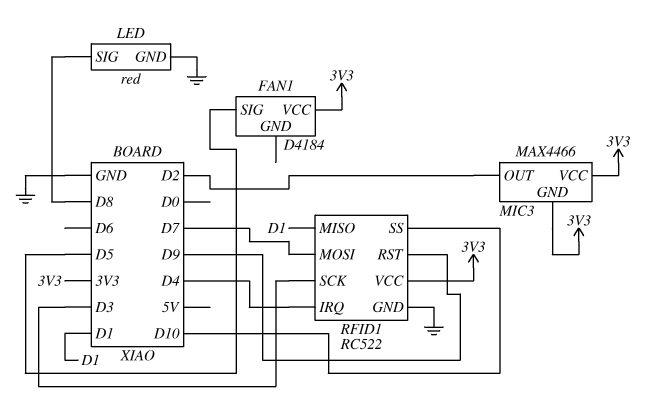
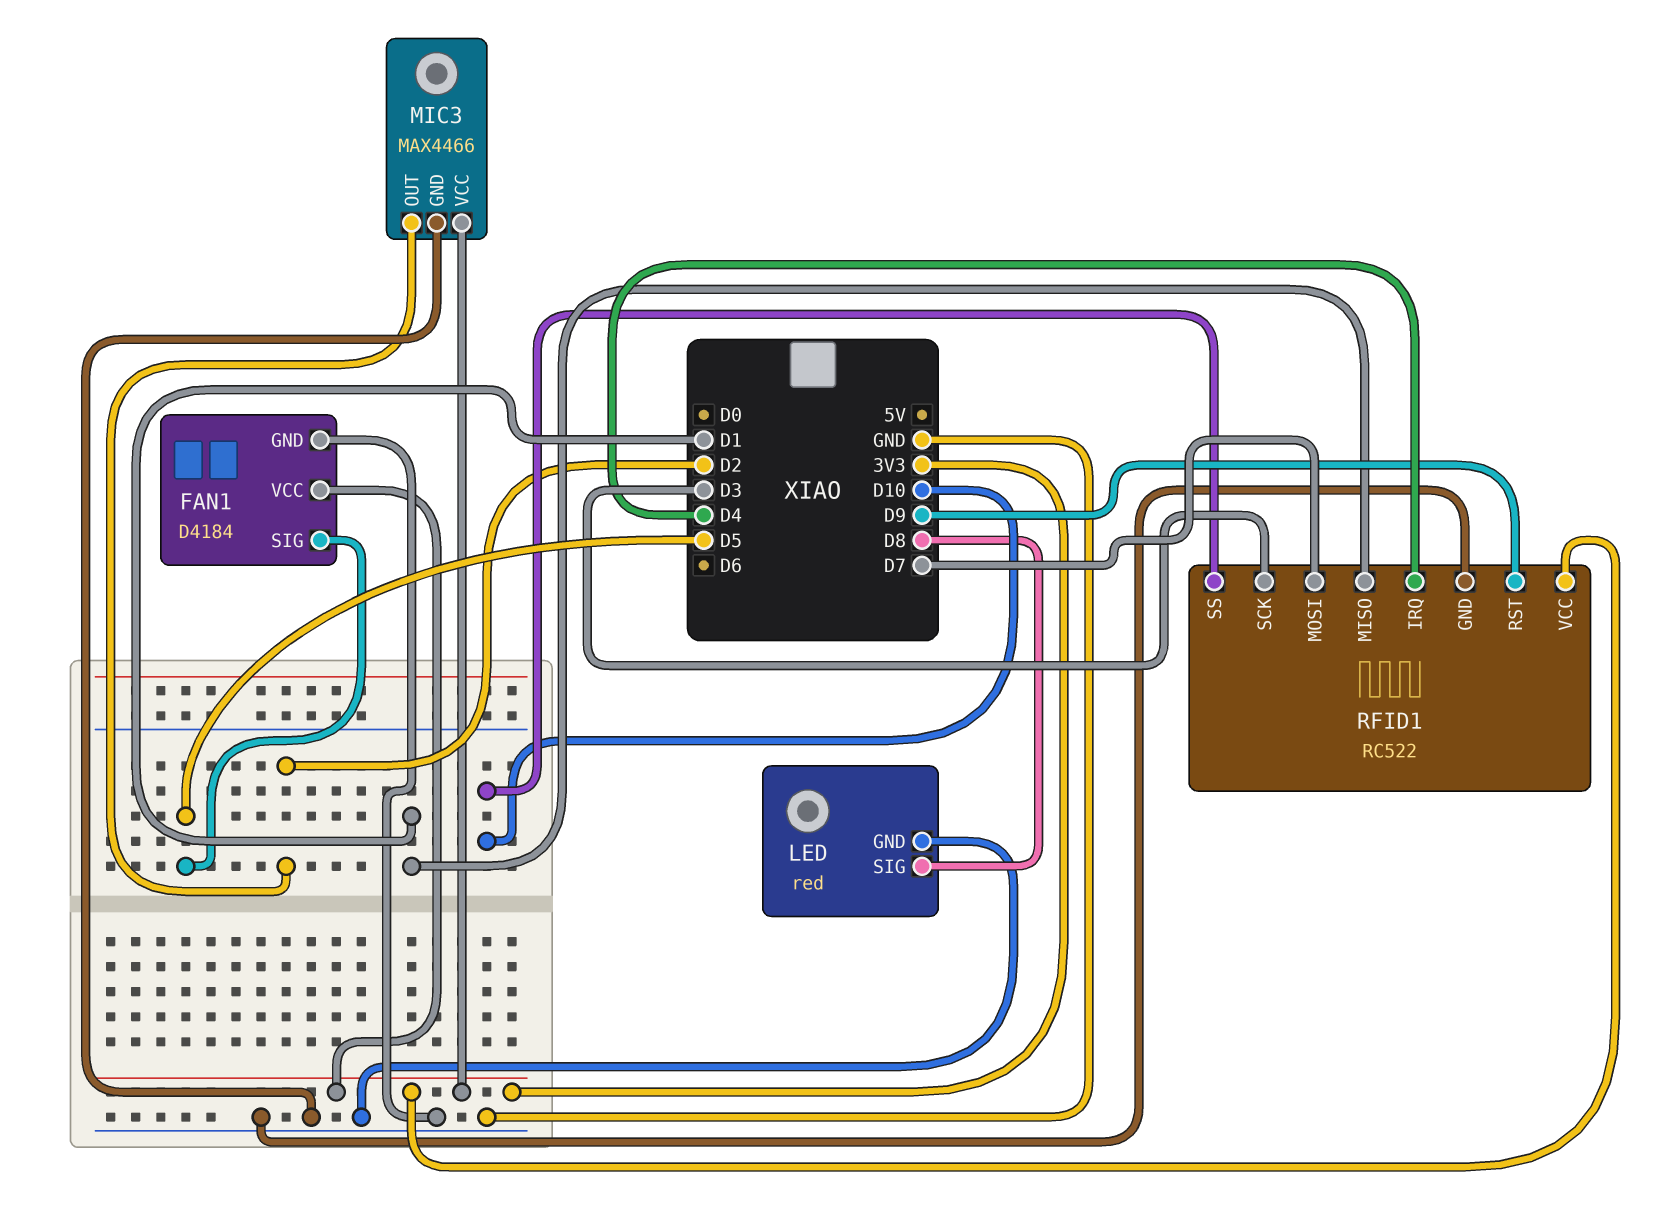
FAN1 pin GND: none -> GND
MIC3 pin GND: 3V3 -> GND

